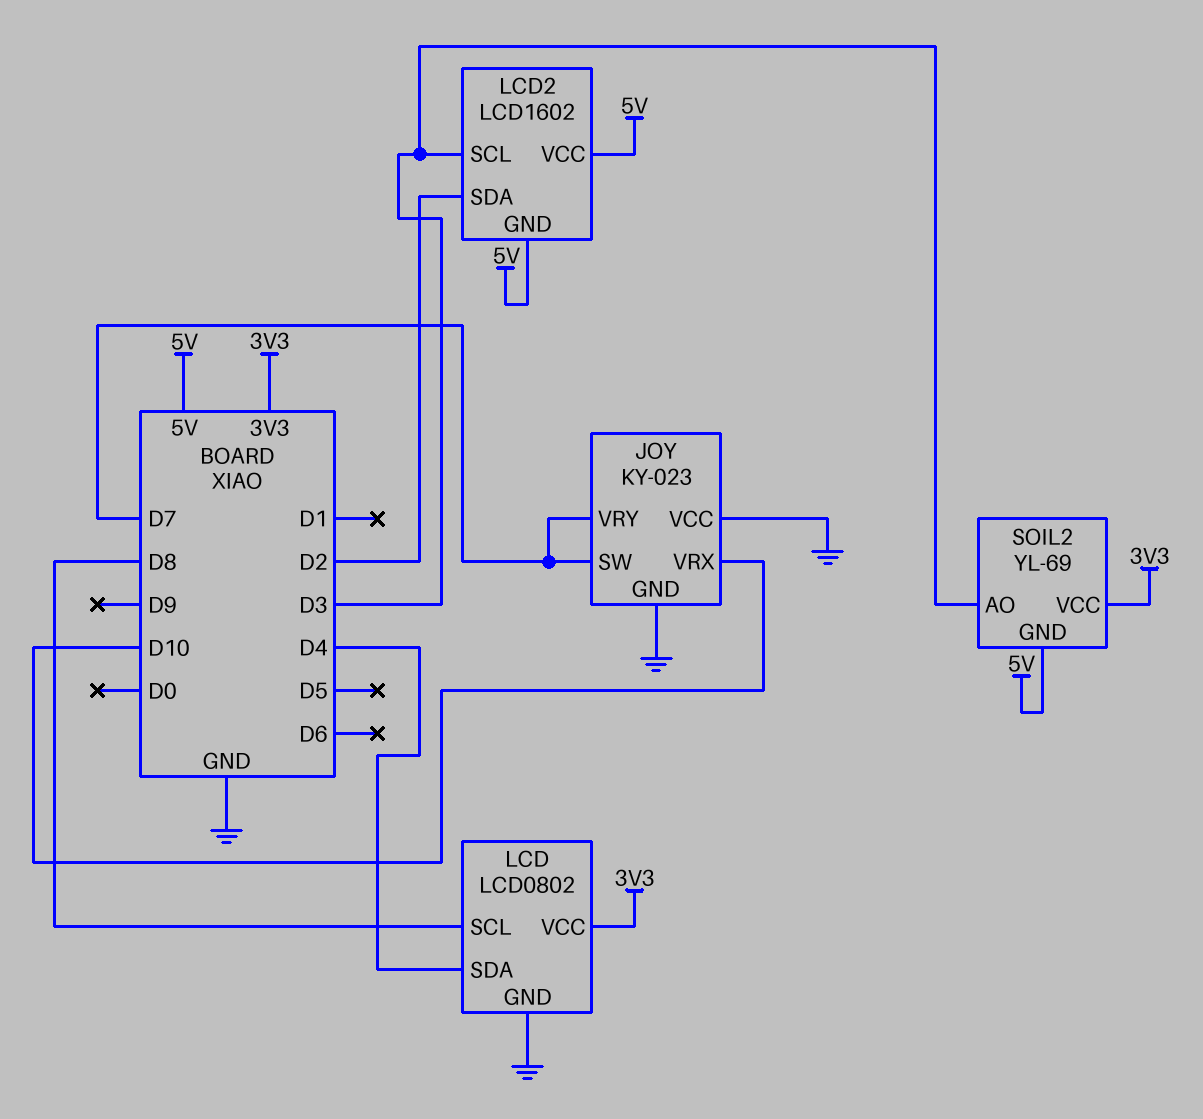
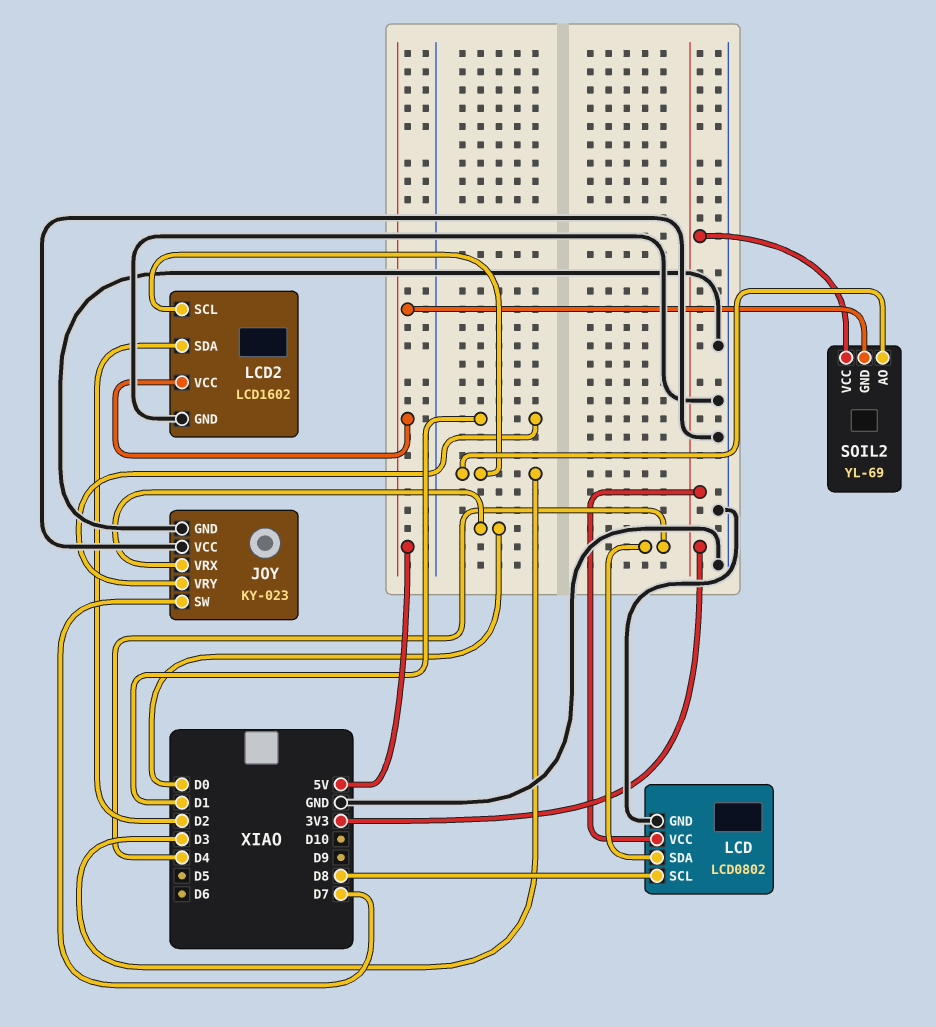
JOY pin VRX: D10 -> D0
JOY pin VRY: D7 -> D1
LCD2 pin GND: 5V -> GND

